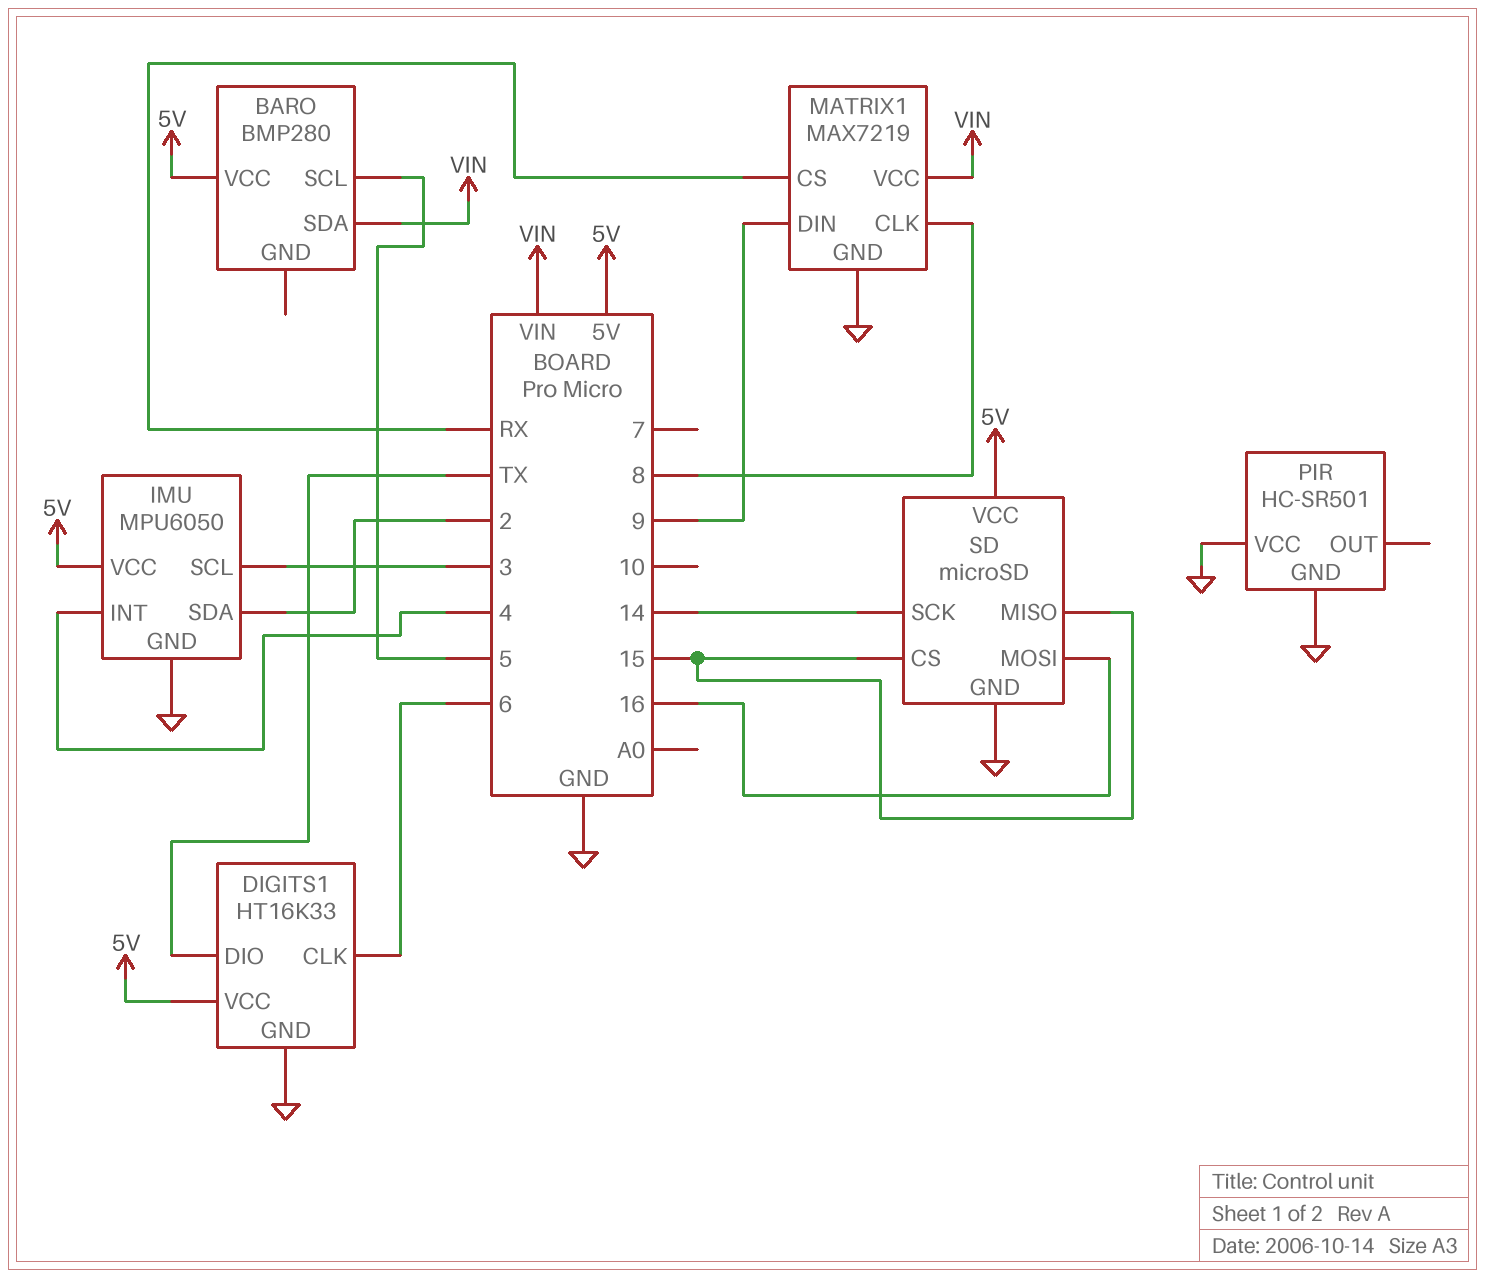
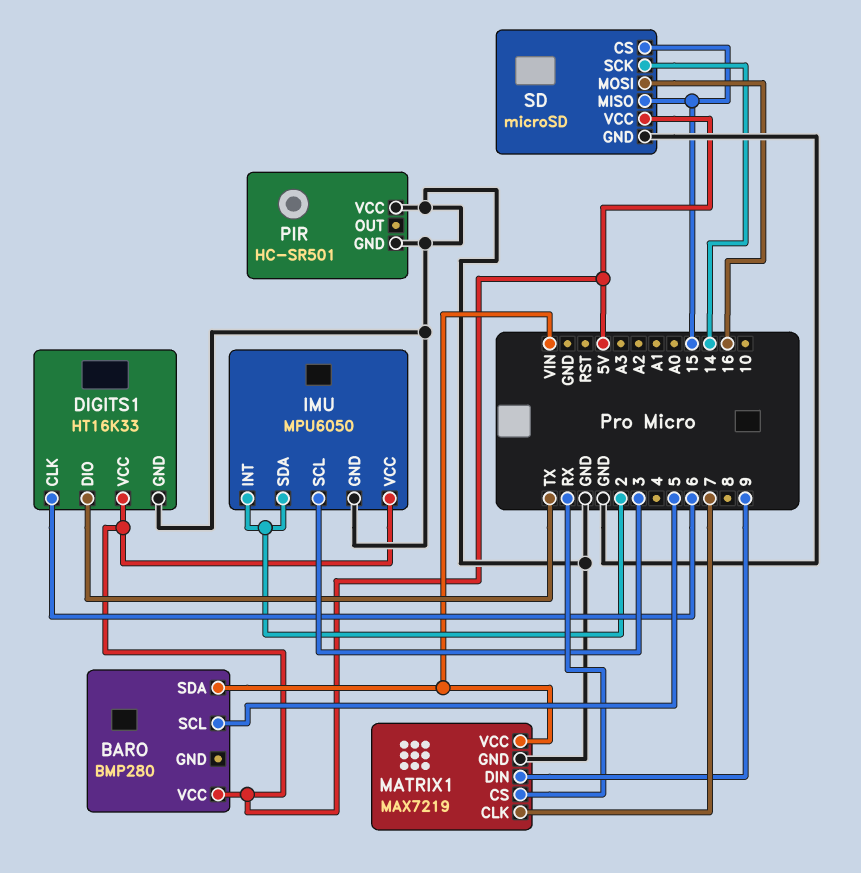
IMU pin INT: 4 -> 2
MATRIX1 pin CLK: 8 -> 7

